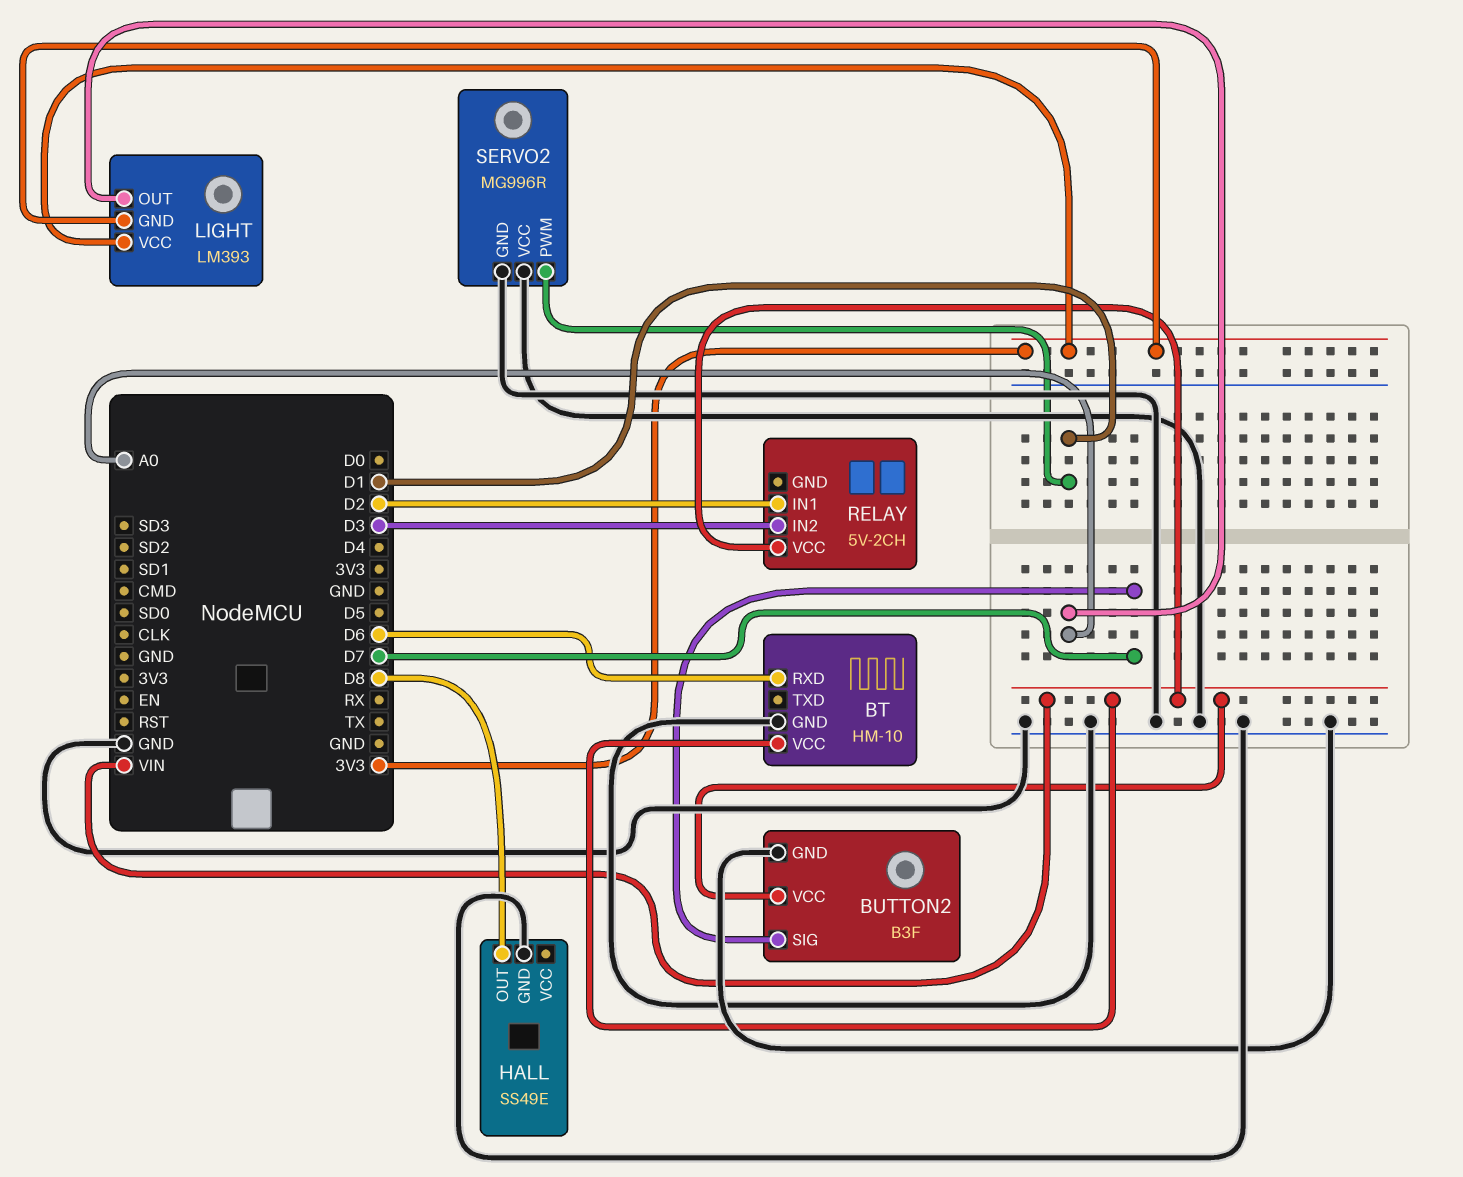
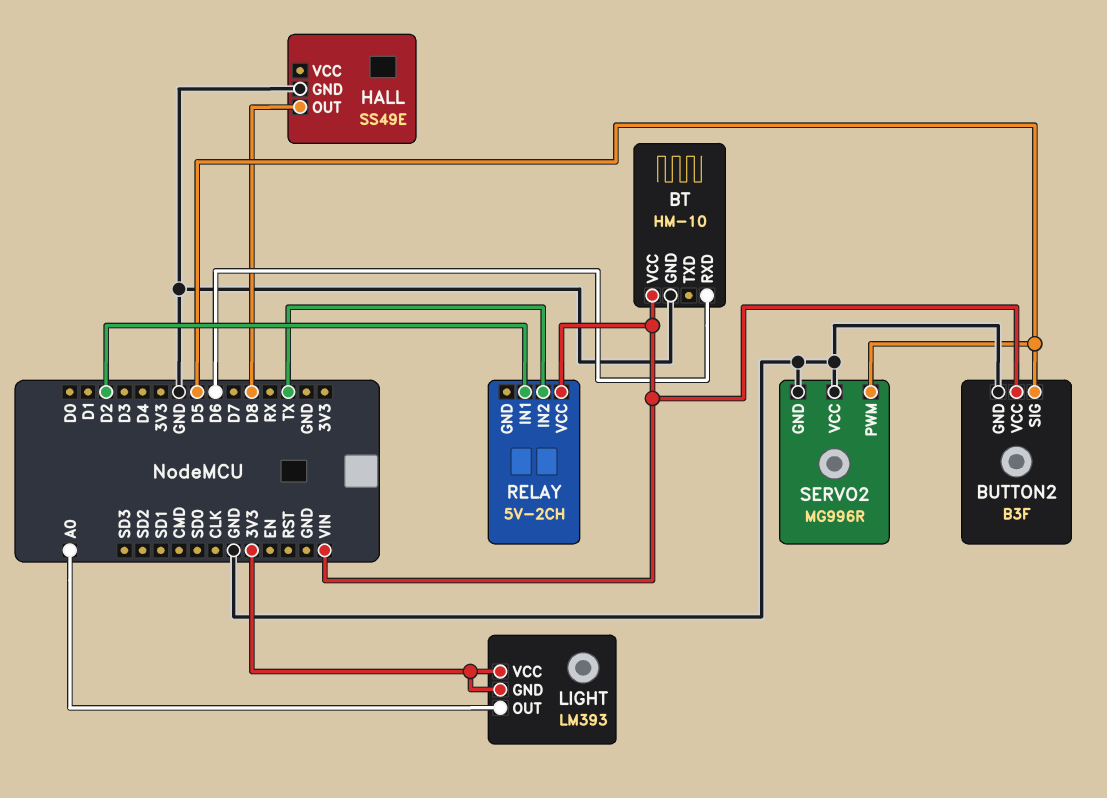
BUTTON2 pin SIG: D7 -> D5
RELAY pin IN2: D3 -> TX
SERVO2 pin PWM: D1 -> D5

